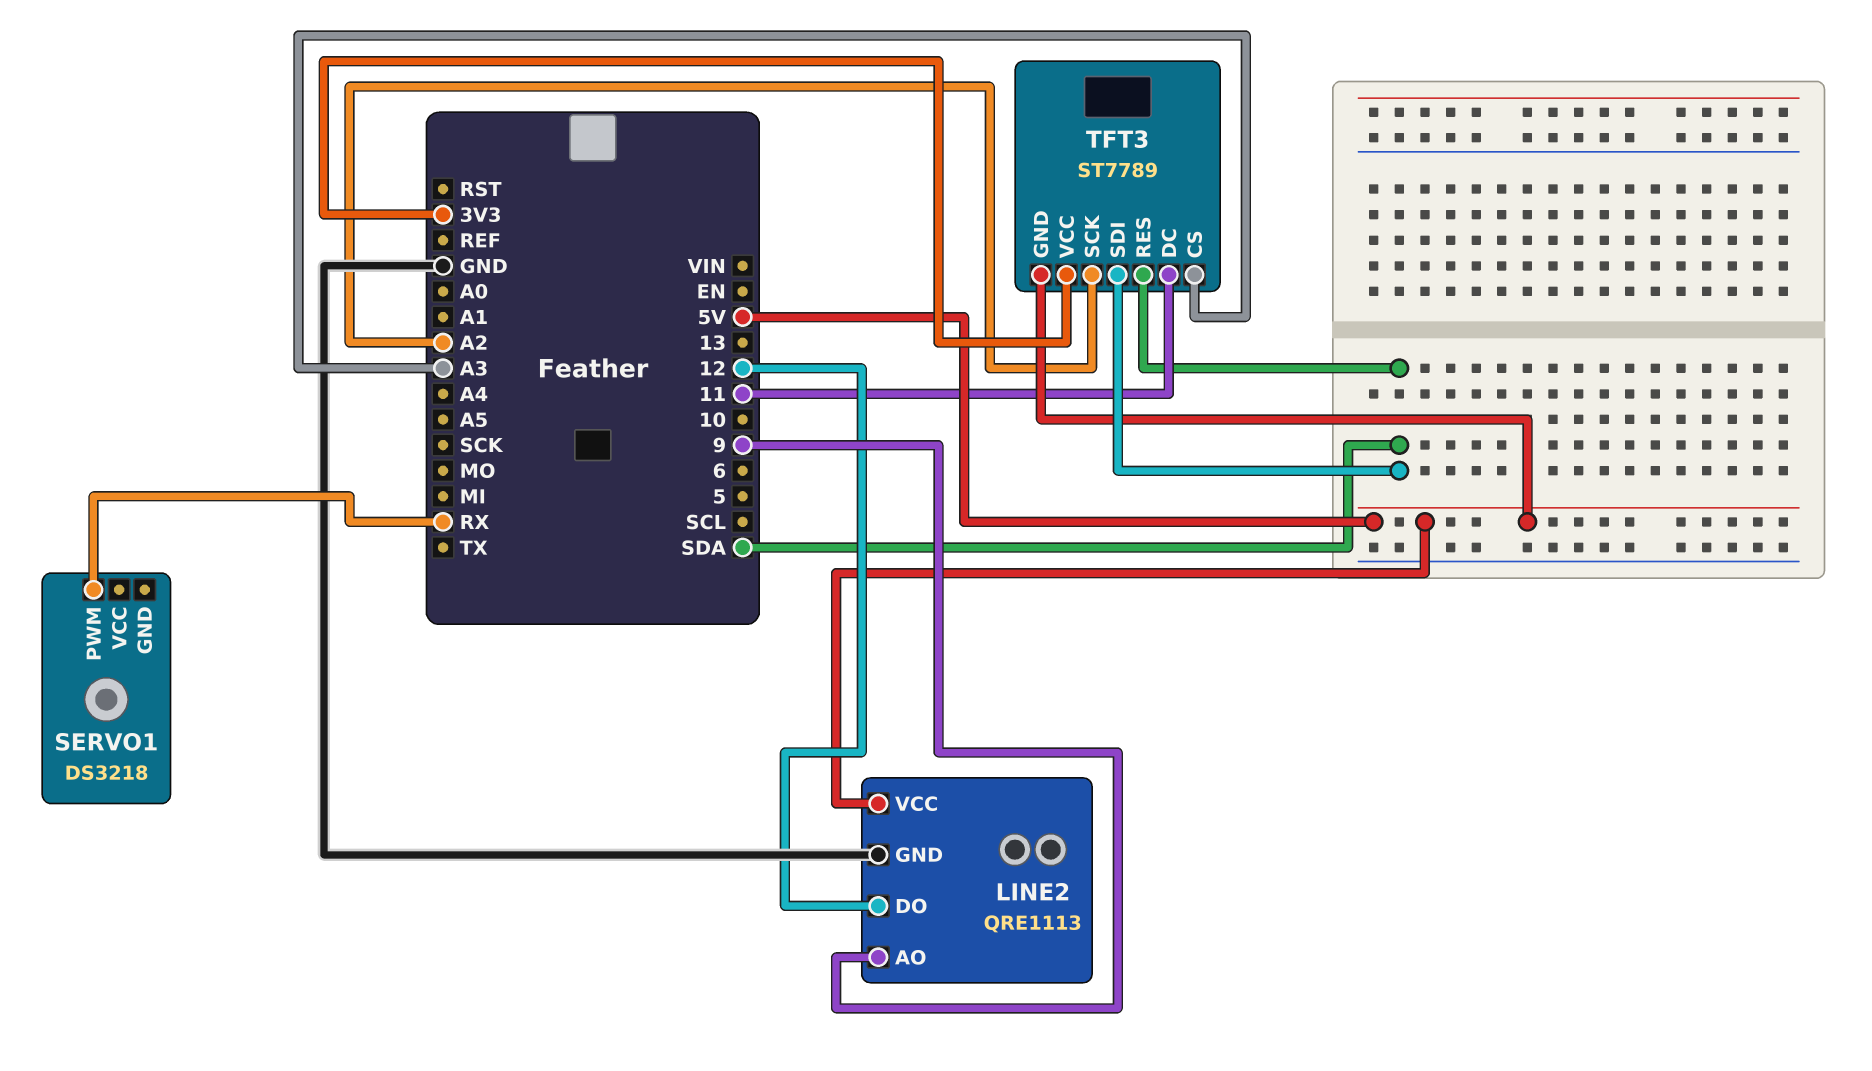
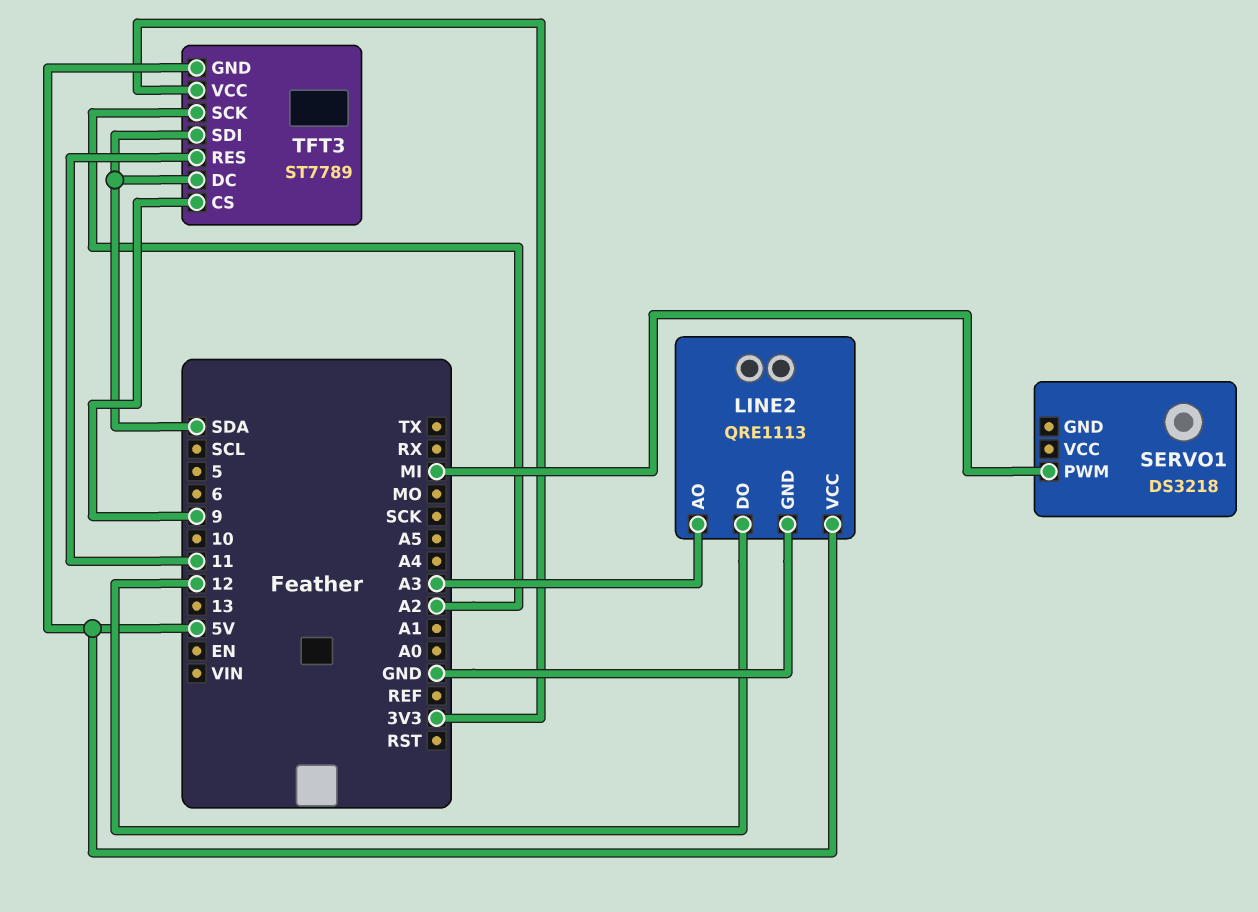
LINE2 pin AO: 9 -> A3
SERVO1 pin PWM: RX -> MI
TFT3 pin CS: A3 -> 9
TFT3 pin DC: 11 -> SDA
TFT3 pin RES: SDA -> 11

